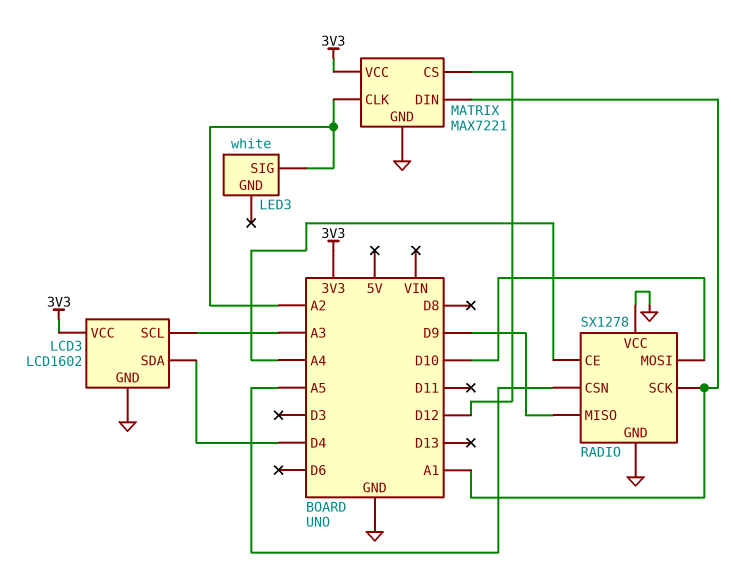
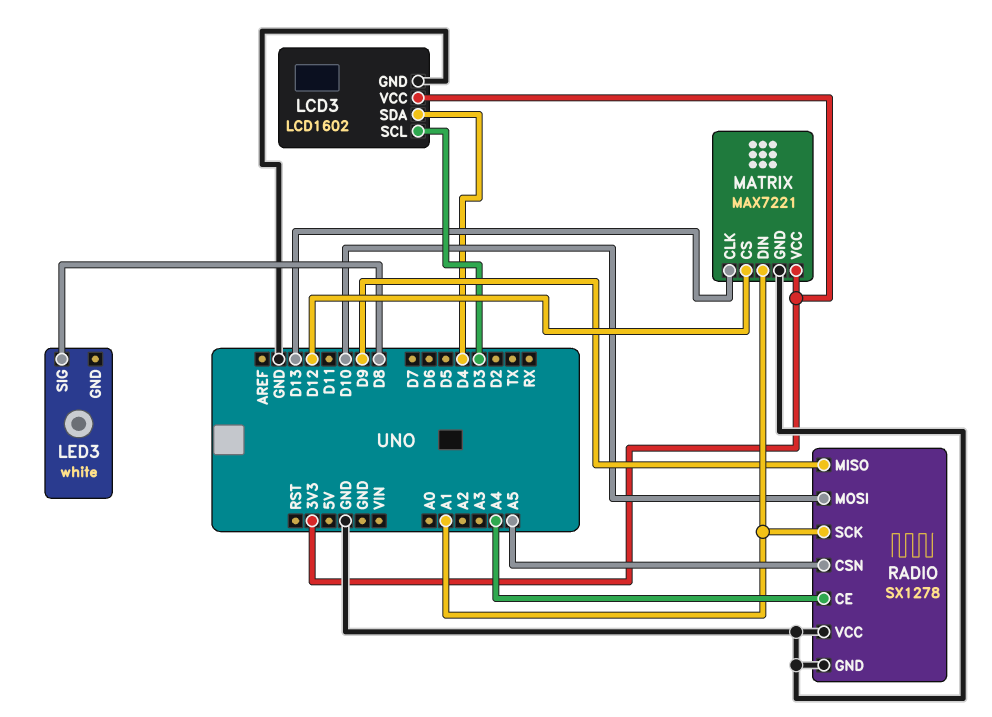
LCD3 pin SCL: A3 -> D3
LED3 pin SIG: A2 -> D8
MATRIX pin CLK: A2 -> D13

